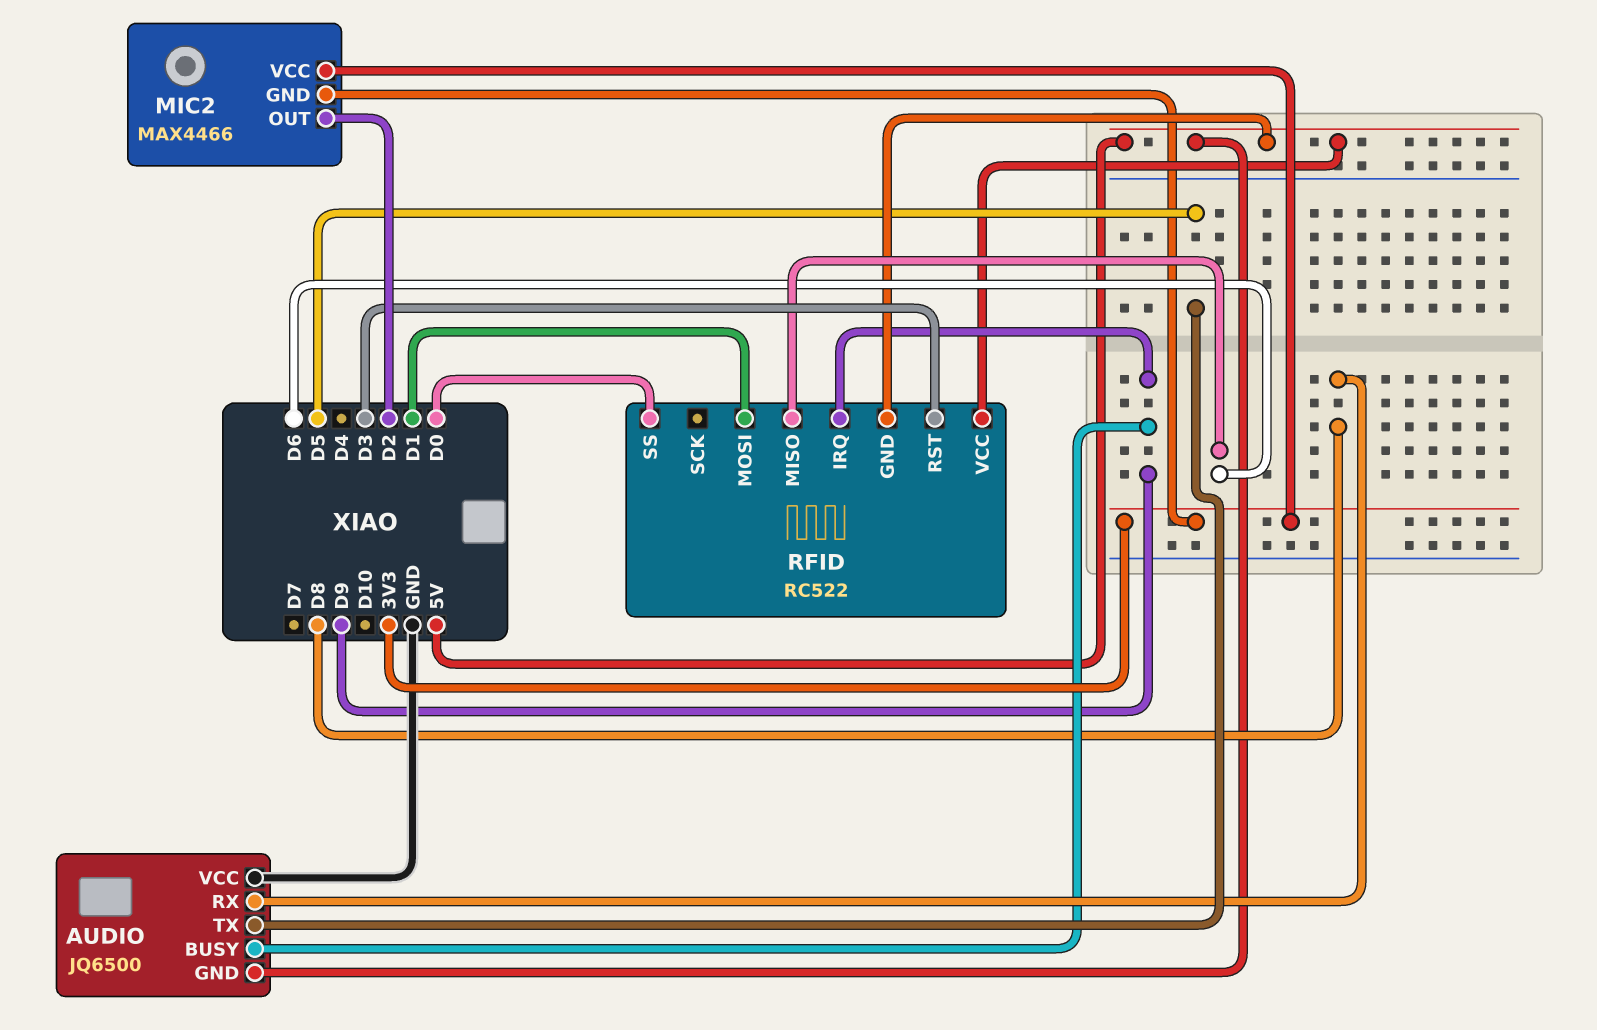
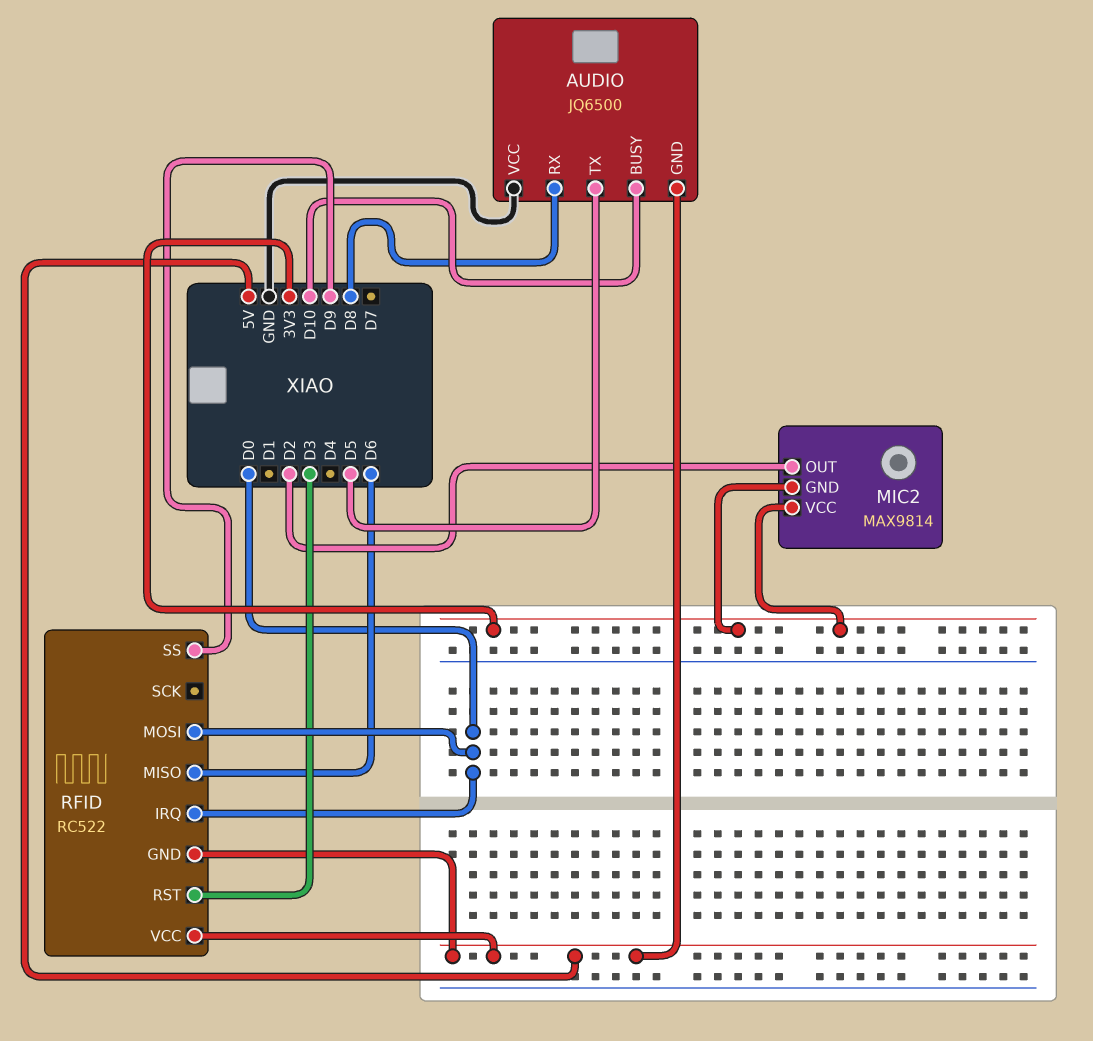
AUDIO pin BUSY: D9 -> D10
MIC2: MAX4466 -> MAX9814
RFID pin IRQ: D9 -> D0
RFID pin MOSI: D1 -> D0
RFID pin SS: D0 -> D9

